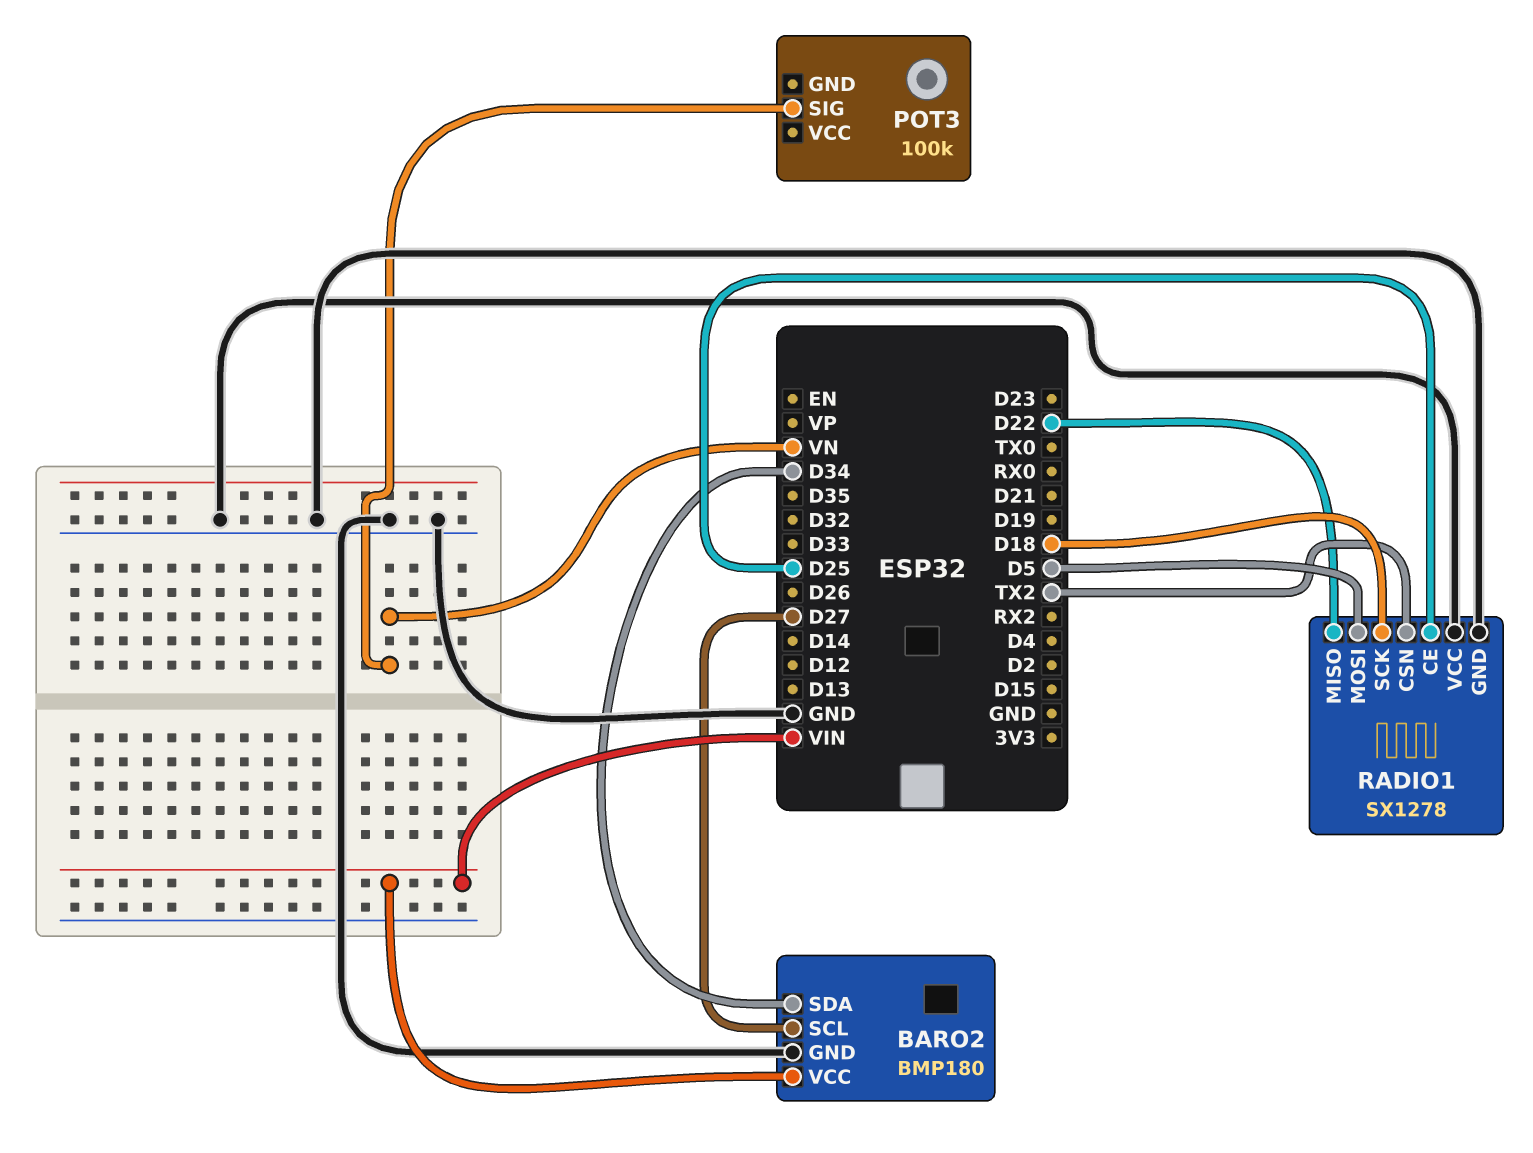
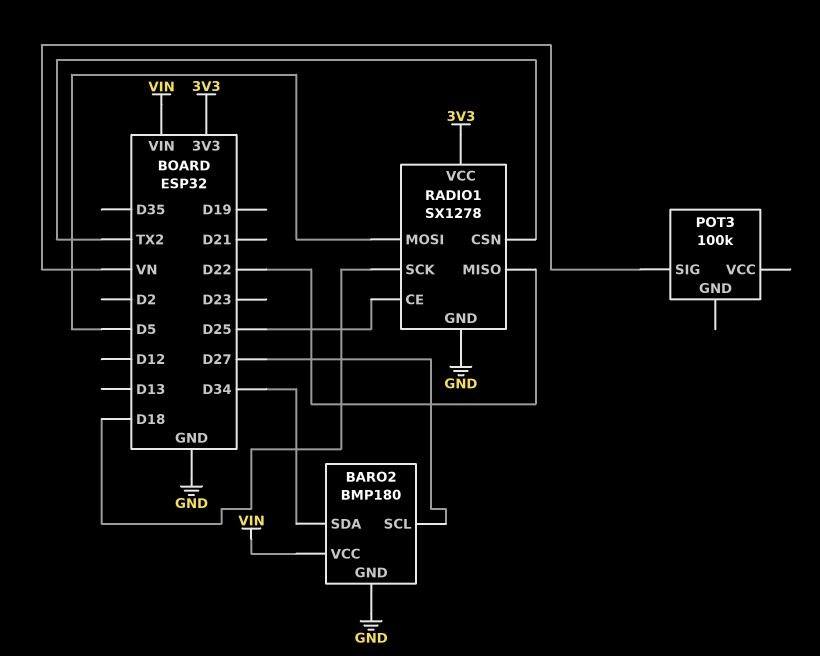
RADIO1 pin VCC: GND -> 3V3

